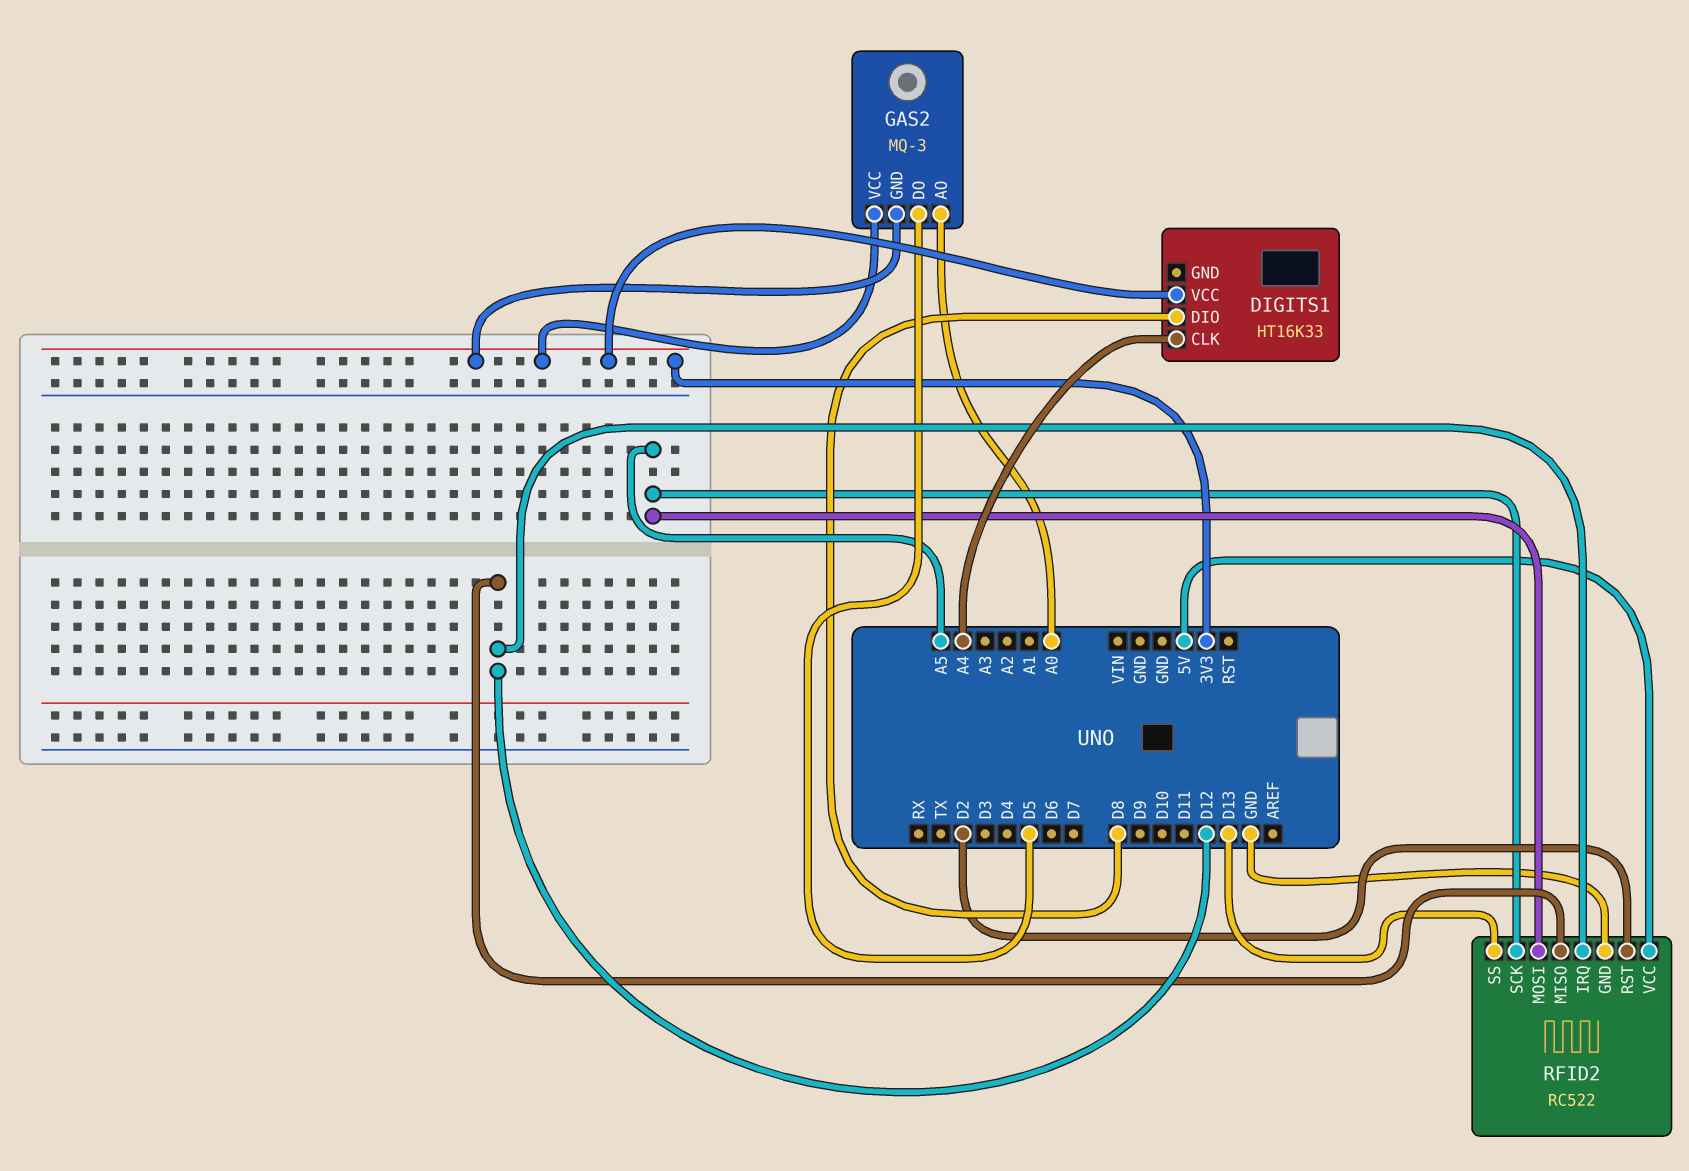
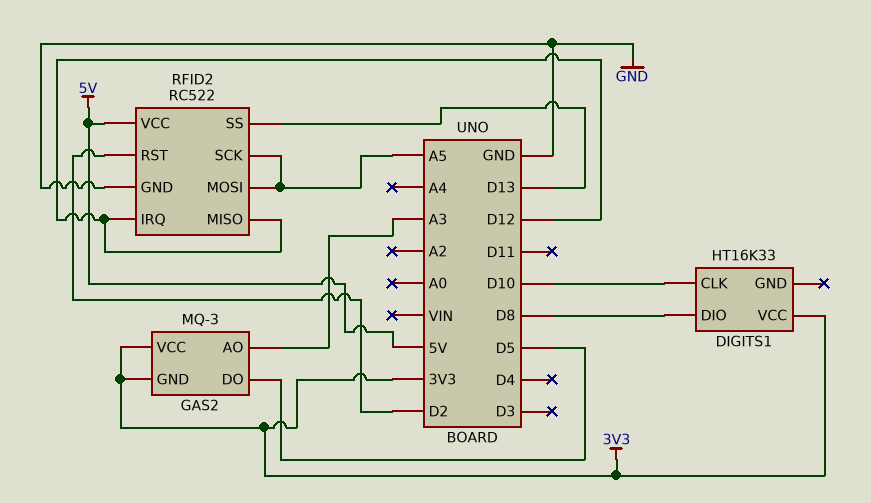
DIGITS1 pin CLK: A4 -> D10
GAS2 pin AO: A0 -> A3

